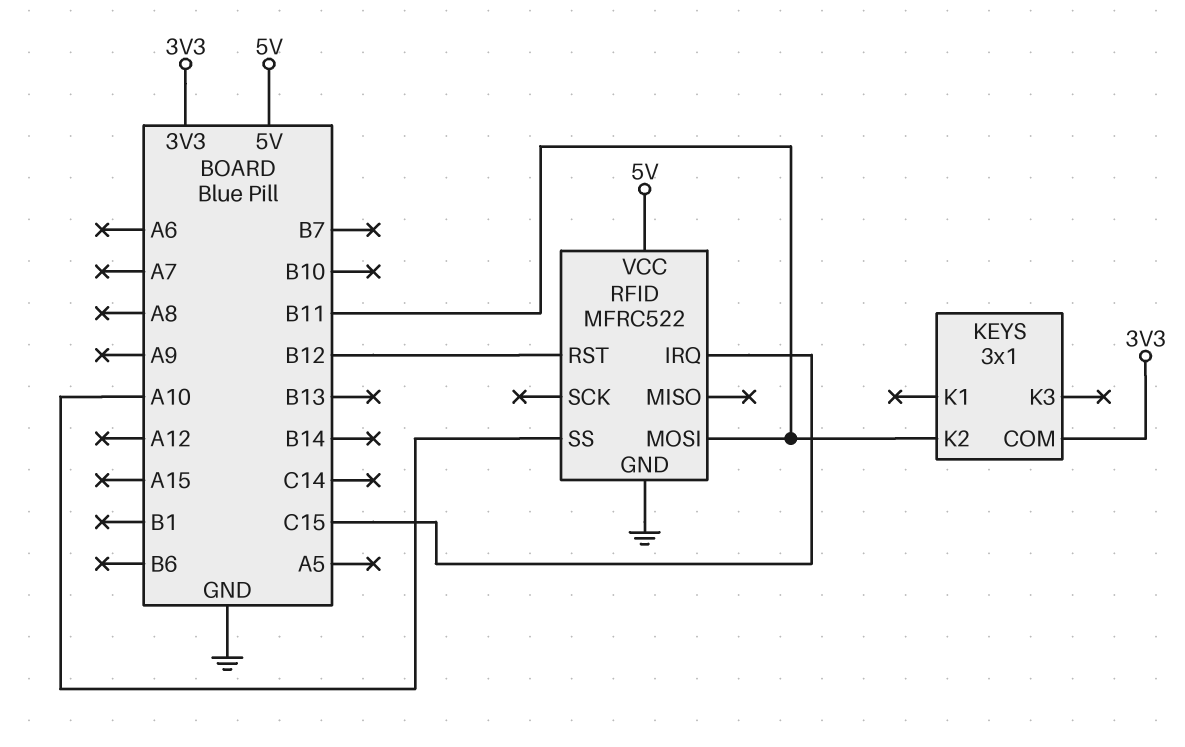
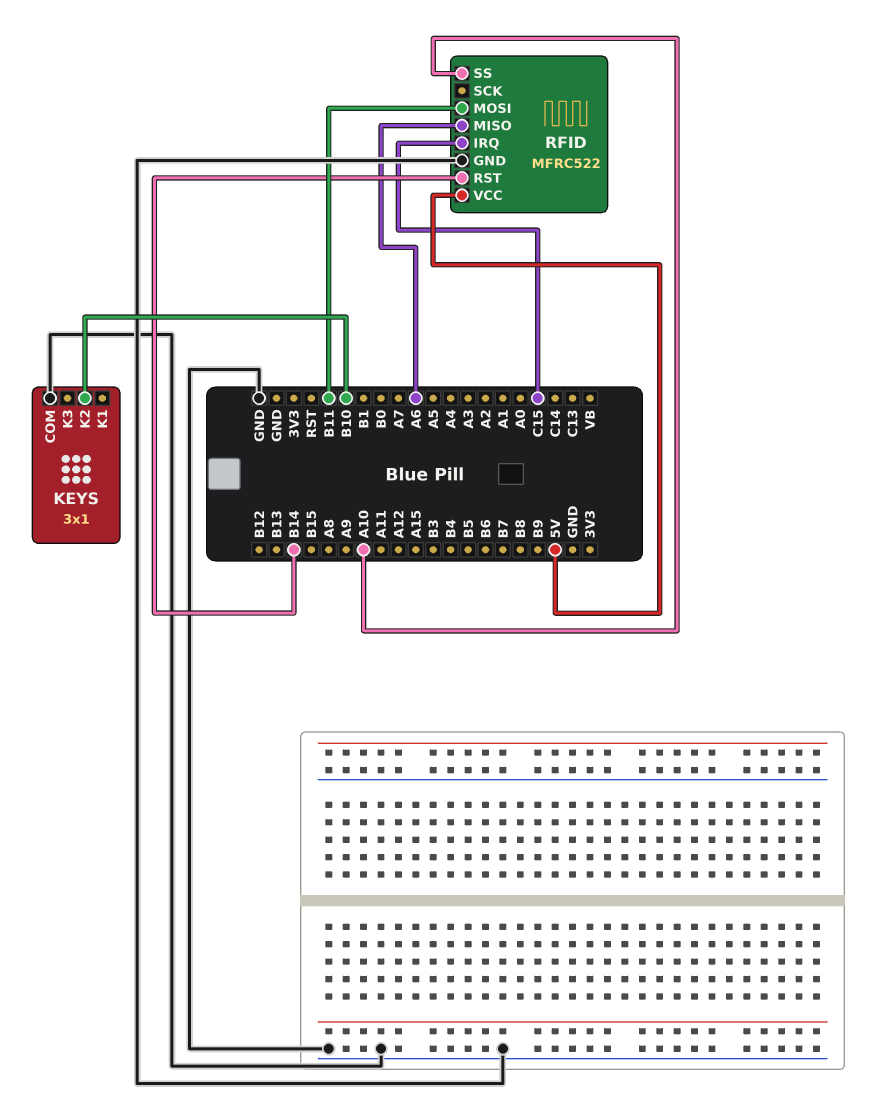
KEYS pin COM: 3V3 -> GND
KEYS pin K2: B11 -> B10
RFID pin MISO: none -> A6
RFID pin RST: B12 -> B14

